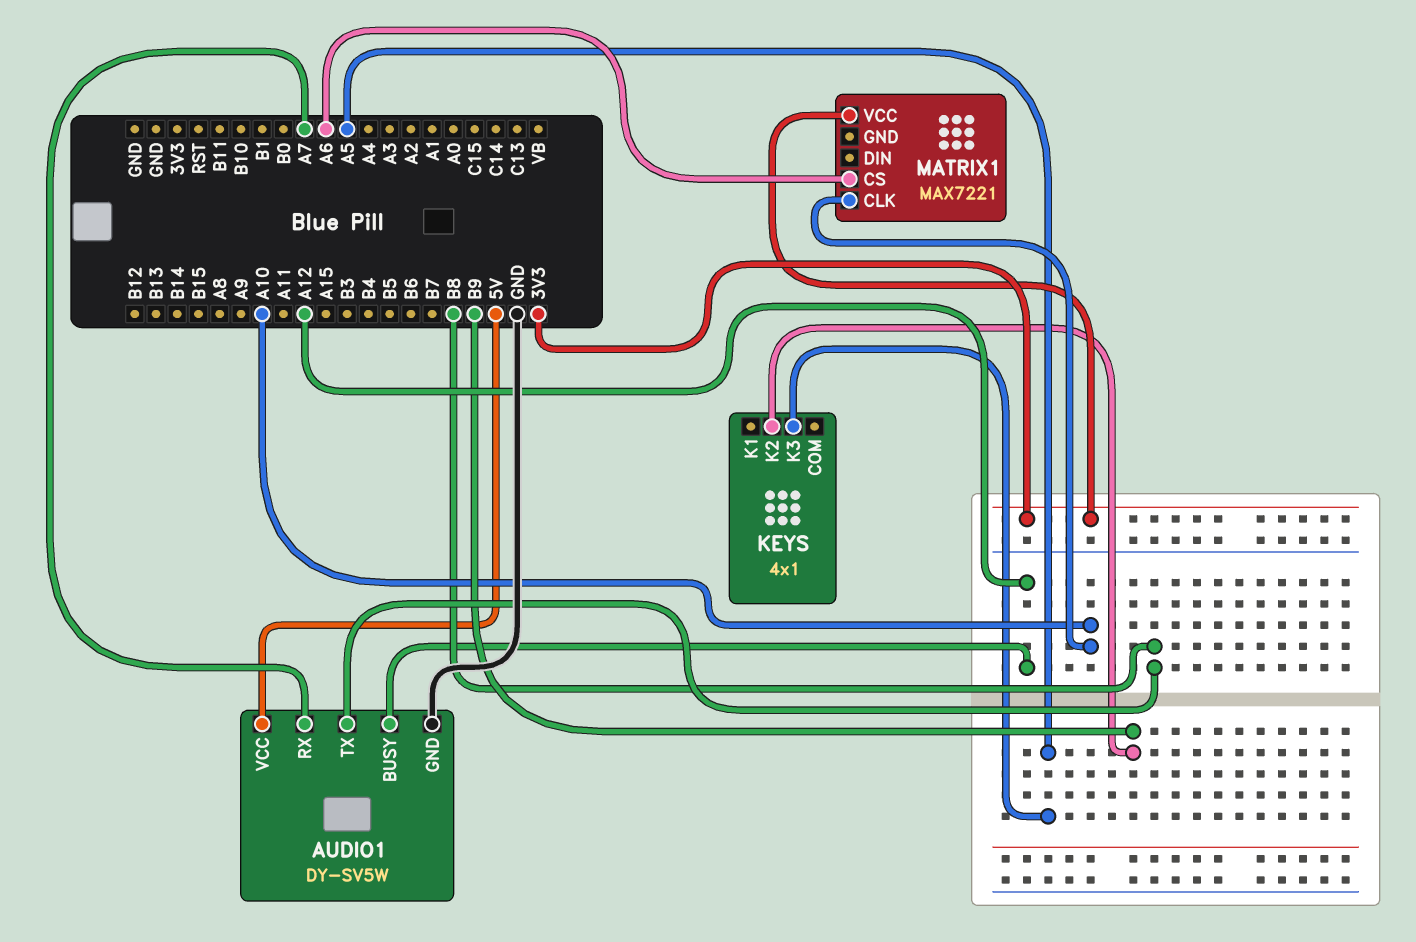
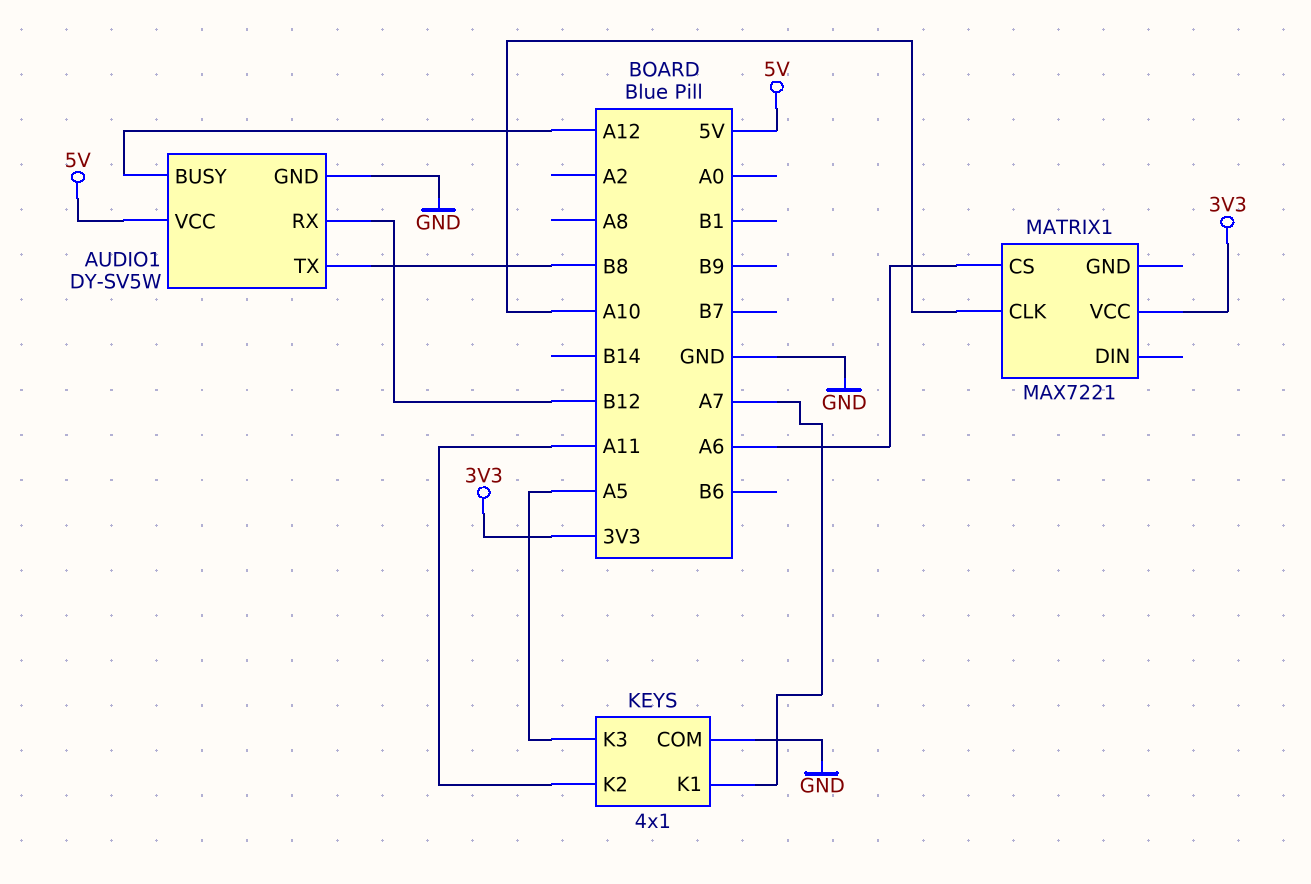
AUDIO1 pin RX: A7 -> B12
KEYS pin COM: none -> GND
KEYS pin K1: none -> A7
KEYS pin K2: B9 -> A11

